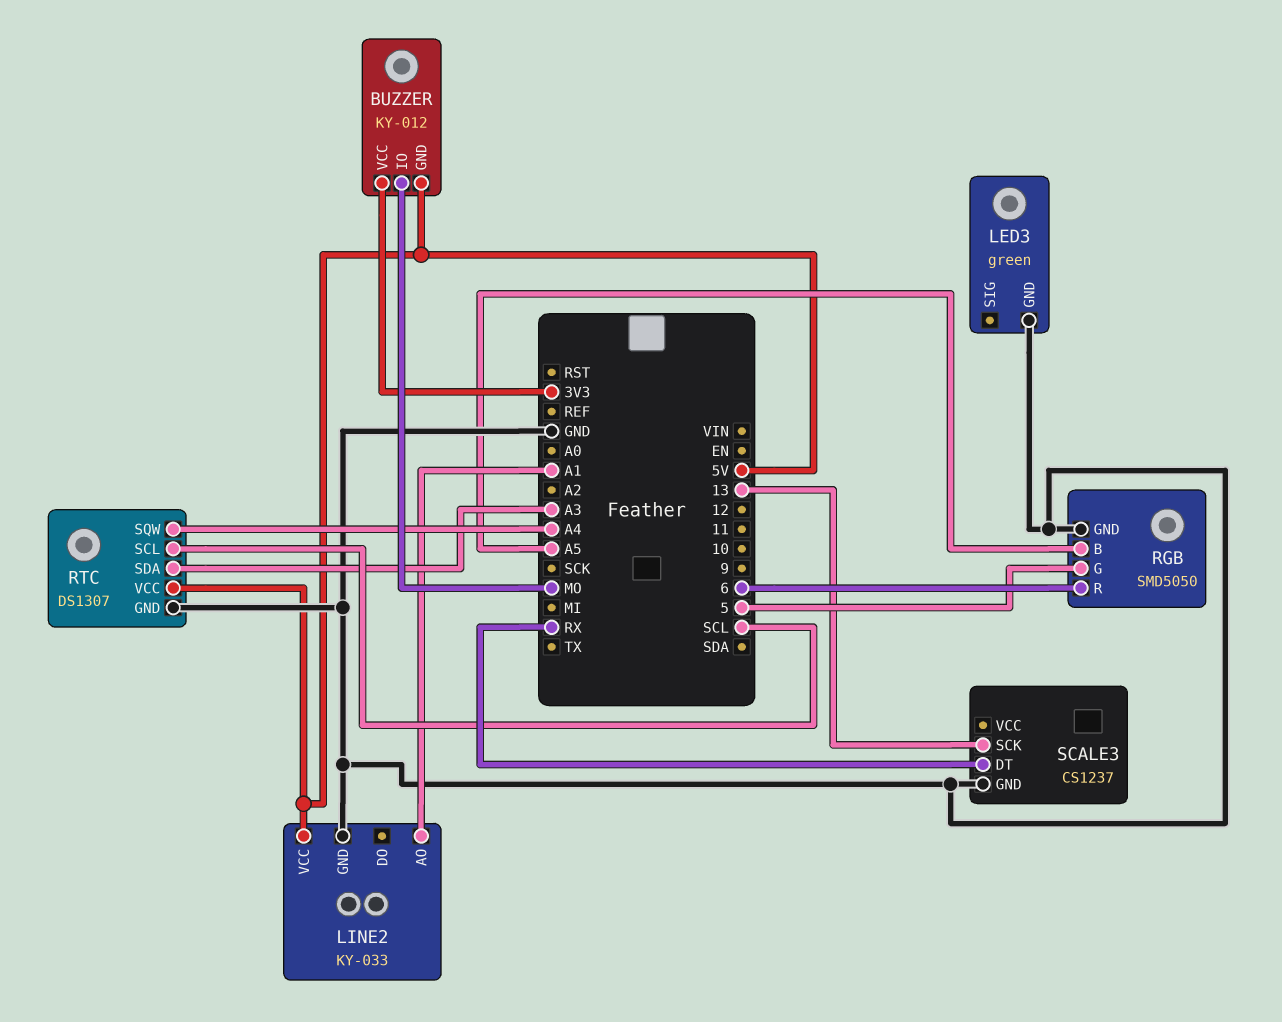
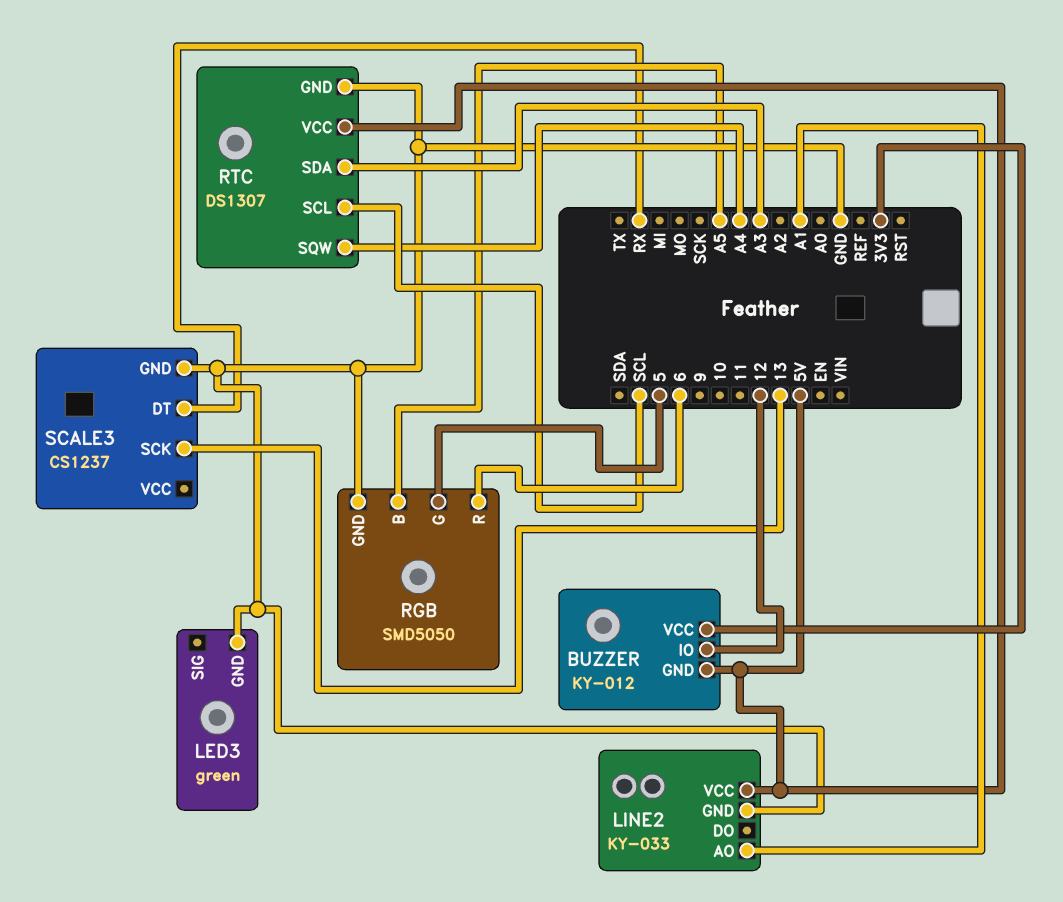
BUZZER pin IO: MO -> 12

